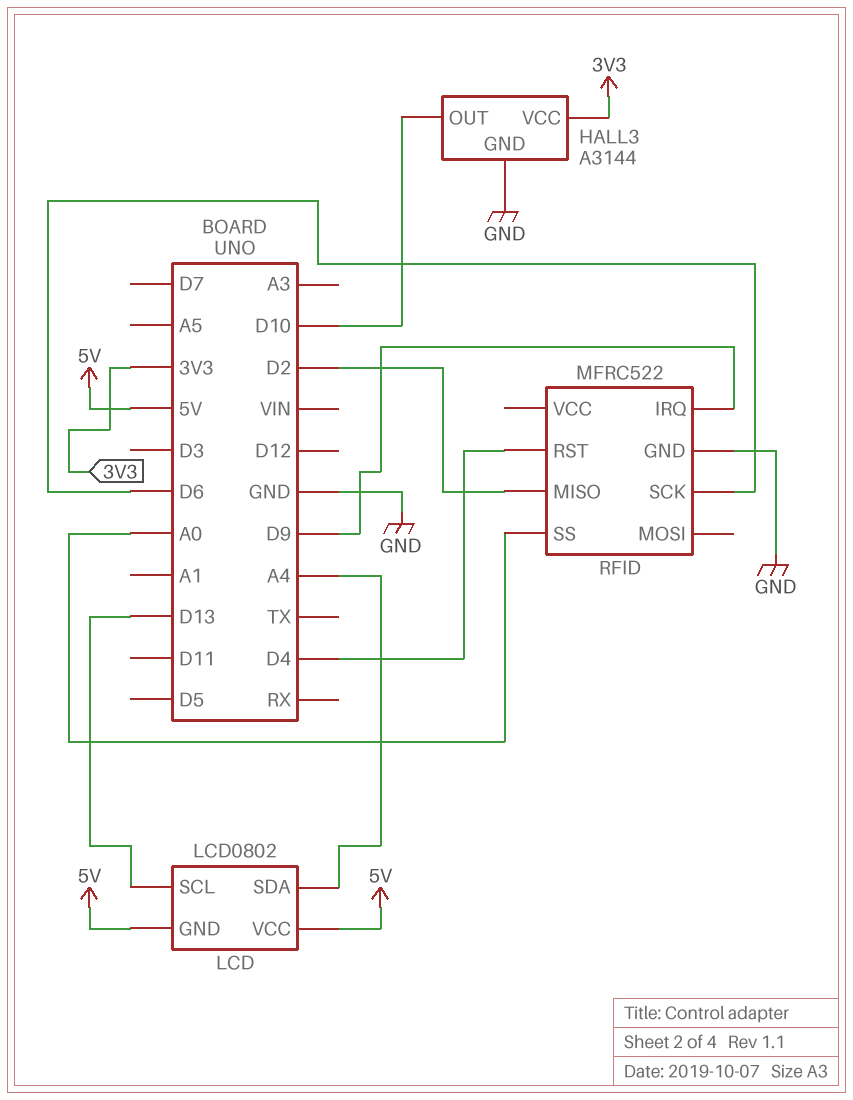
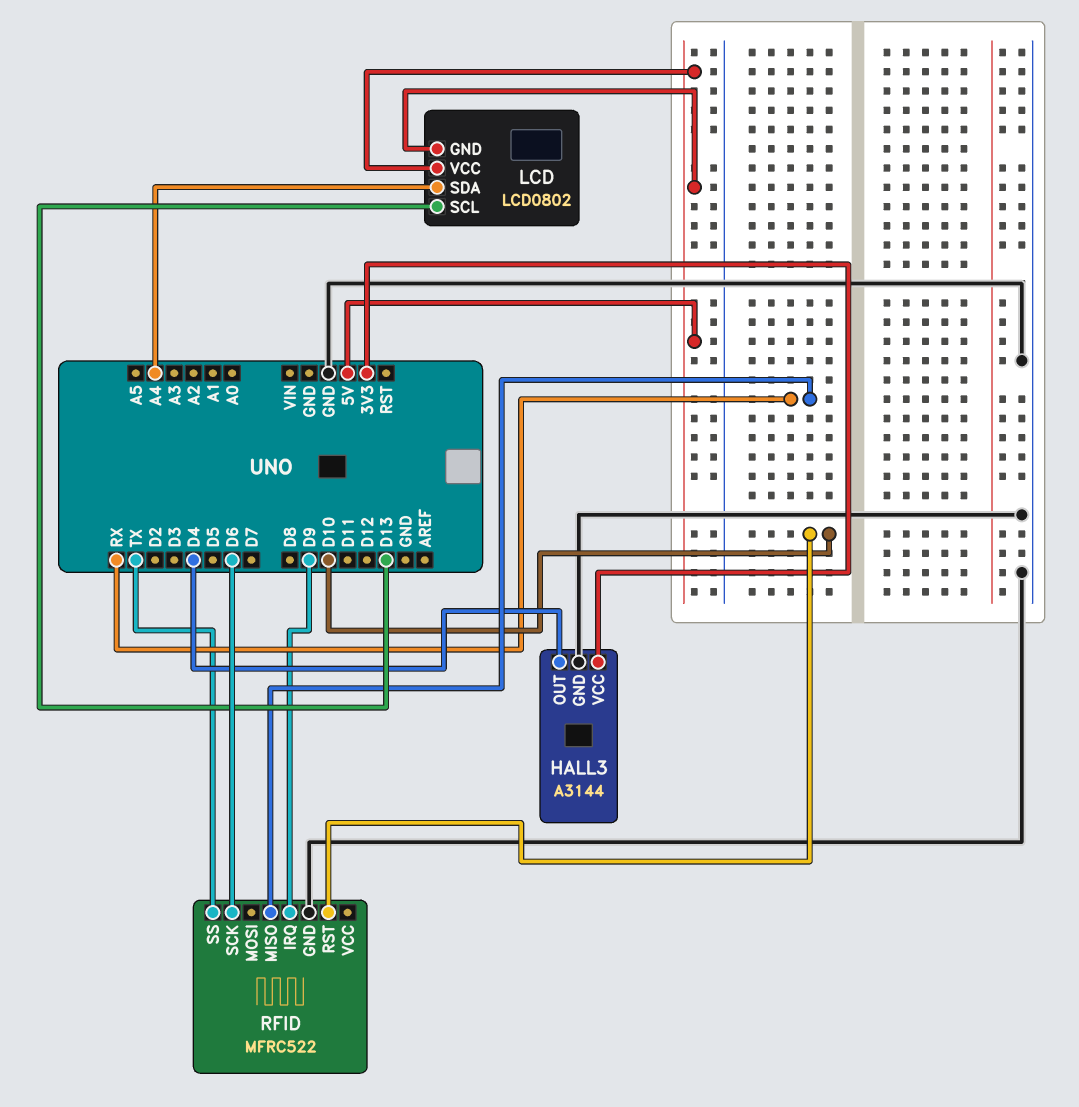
HALL3 pin OUT: D10 -> D4
RFID pin MISO: D2 -> RX
RFID pin RST: D4 -> D10
RFID pin SS: A0 -> TX

